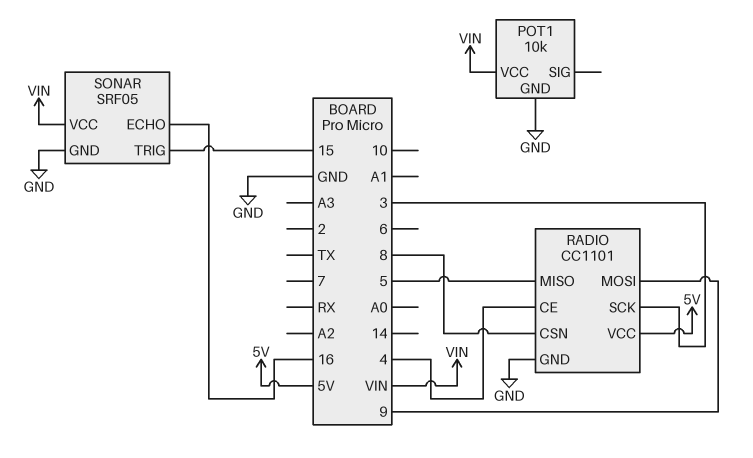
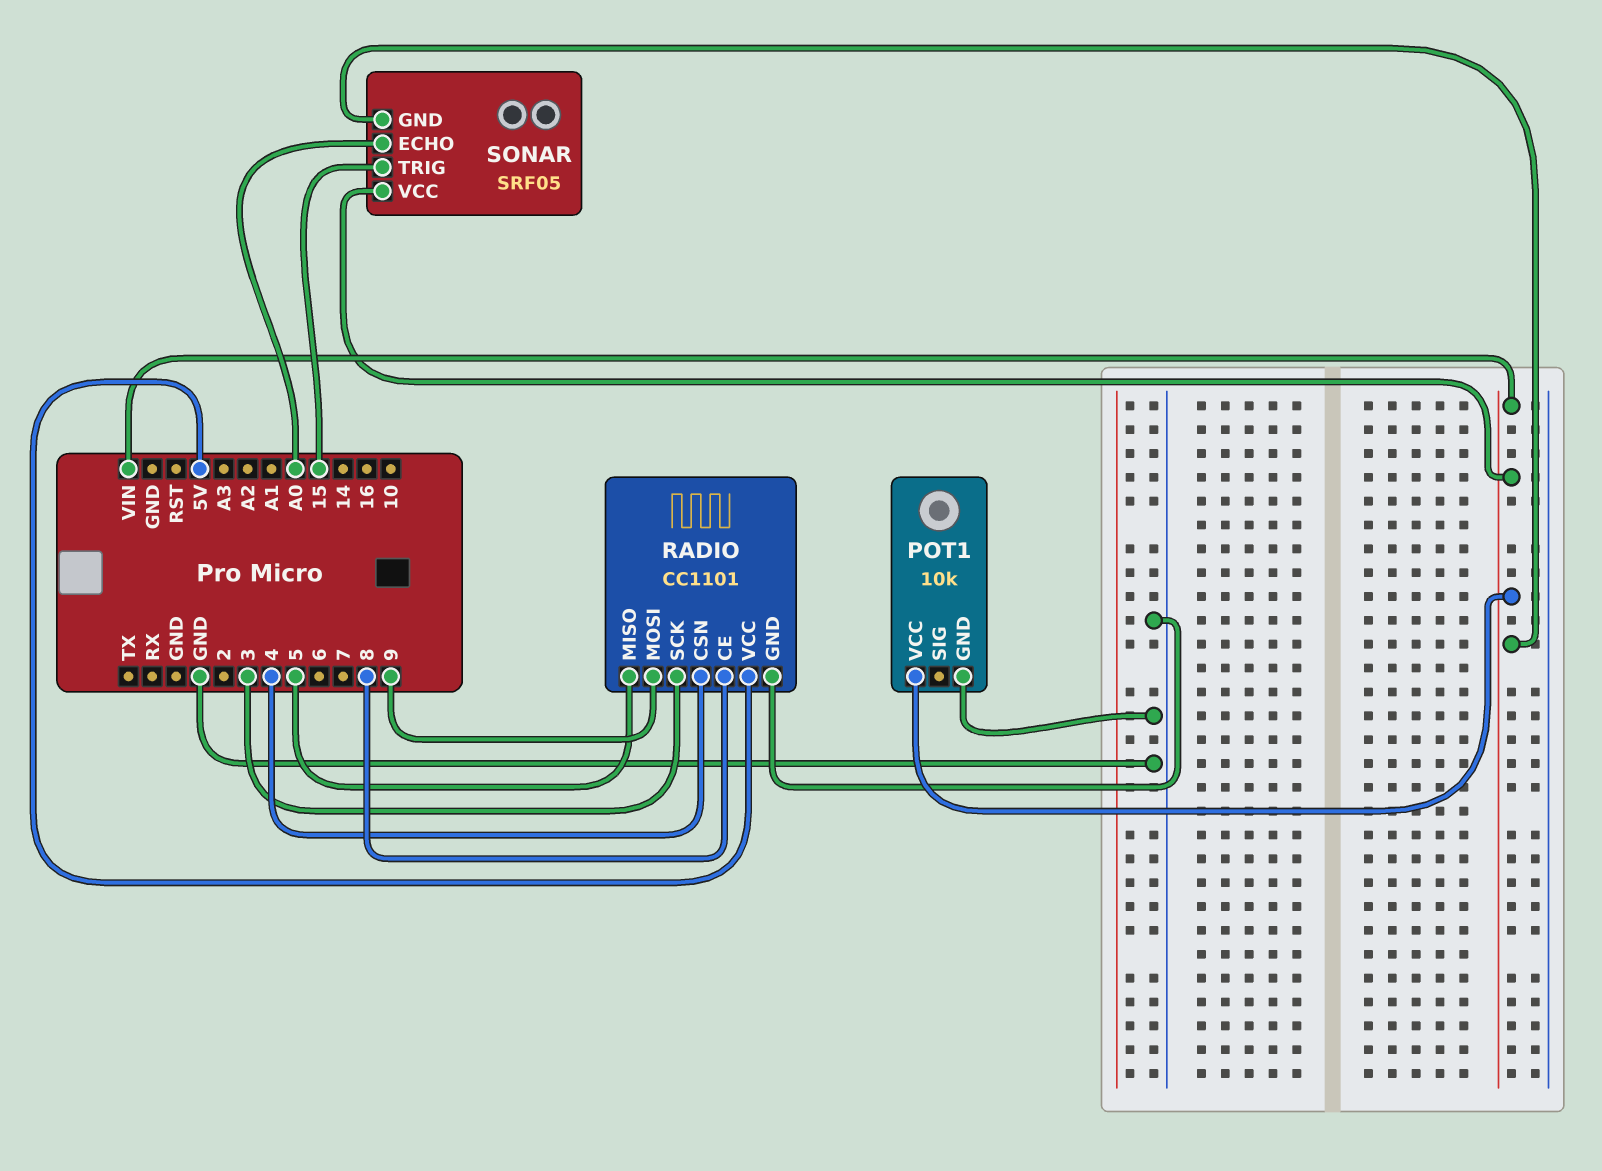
RADIO pin CE: 4 -> 8
RADIO pin CSN: 8 -> 4
SONAR pin ECHO: 16 -> A0
SONAR pin GND: GND -> VIN

